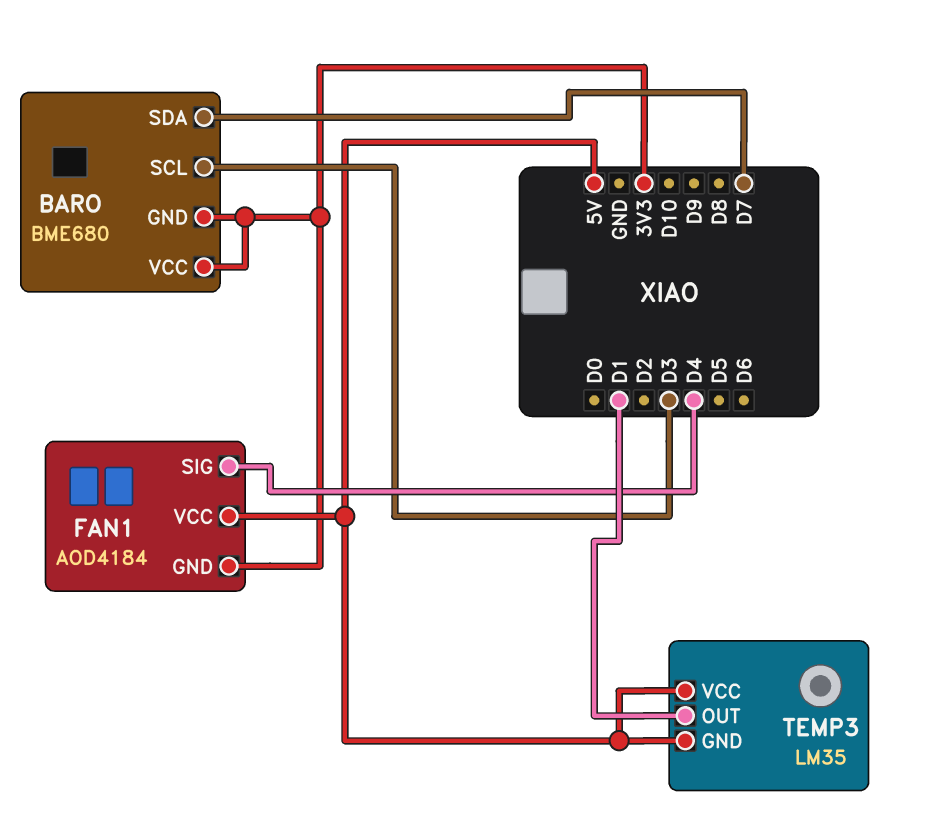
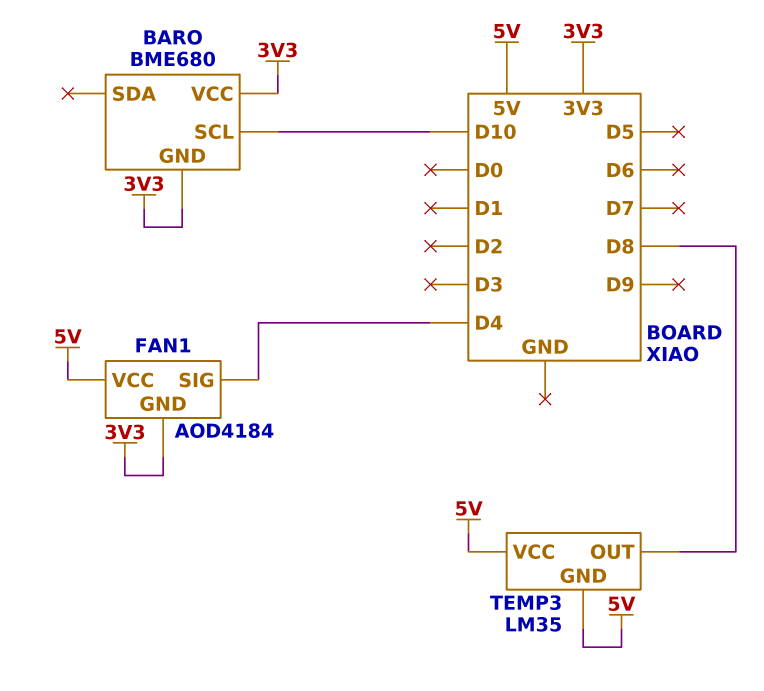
BARO pin SCL: D3 -> D10
BARO pin SDA: D7 -> none
TEMP3 pin OUT: D1 -> D8

